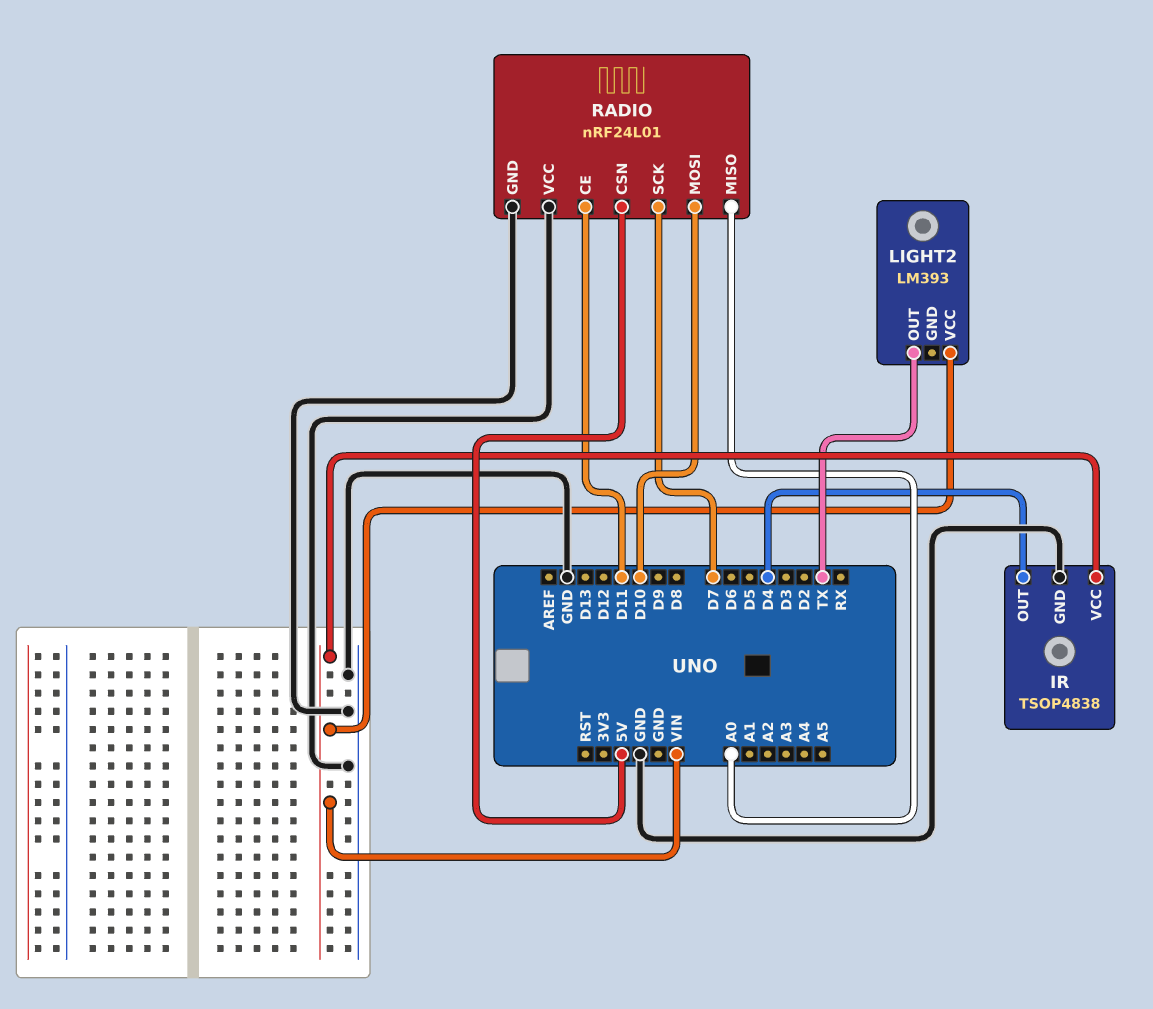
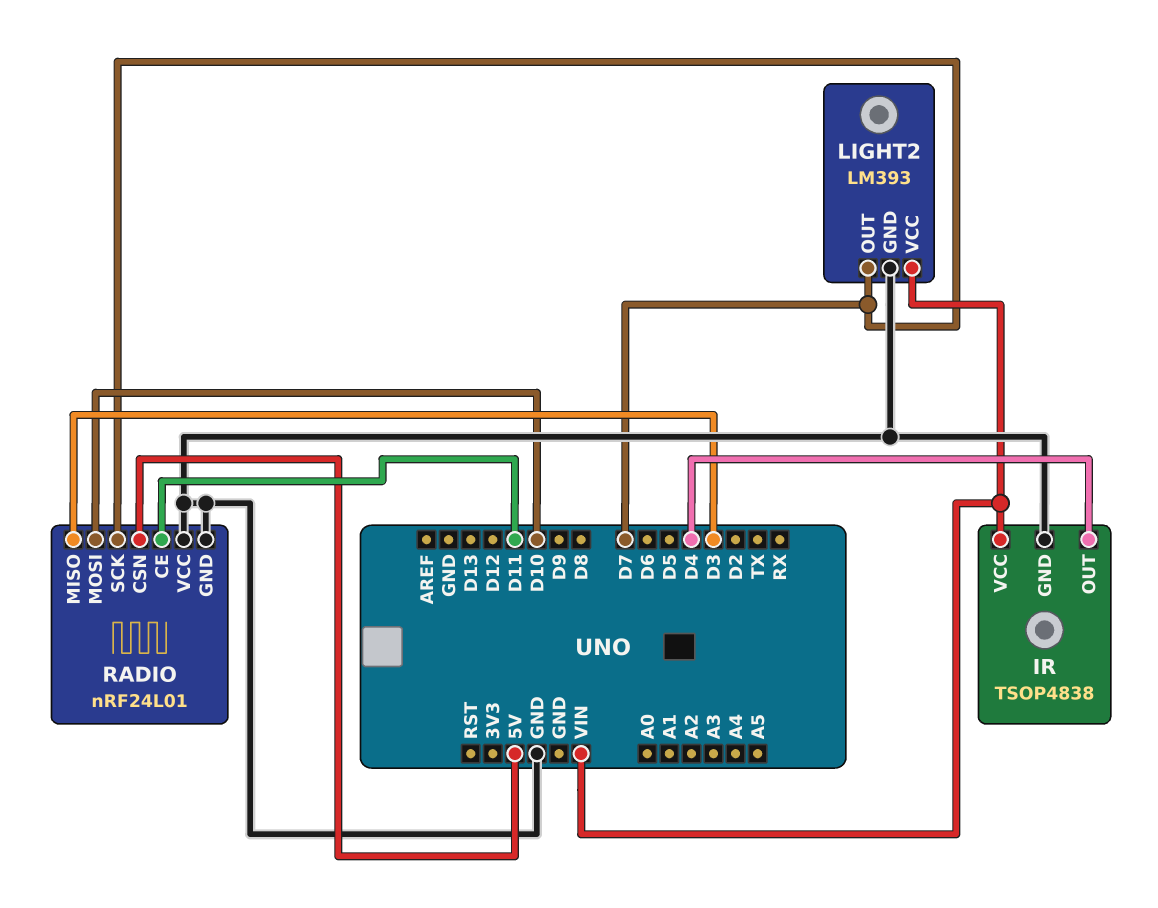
LIGHT2 pin GND: none -> GND
LIGHT2 pin OUT: TX -> D7
RADIO pin MISO: A0 -> D3

